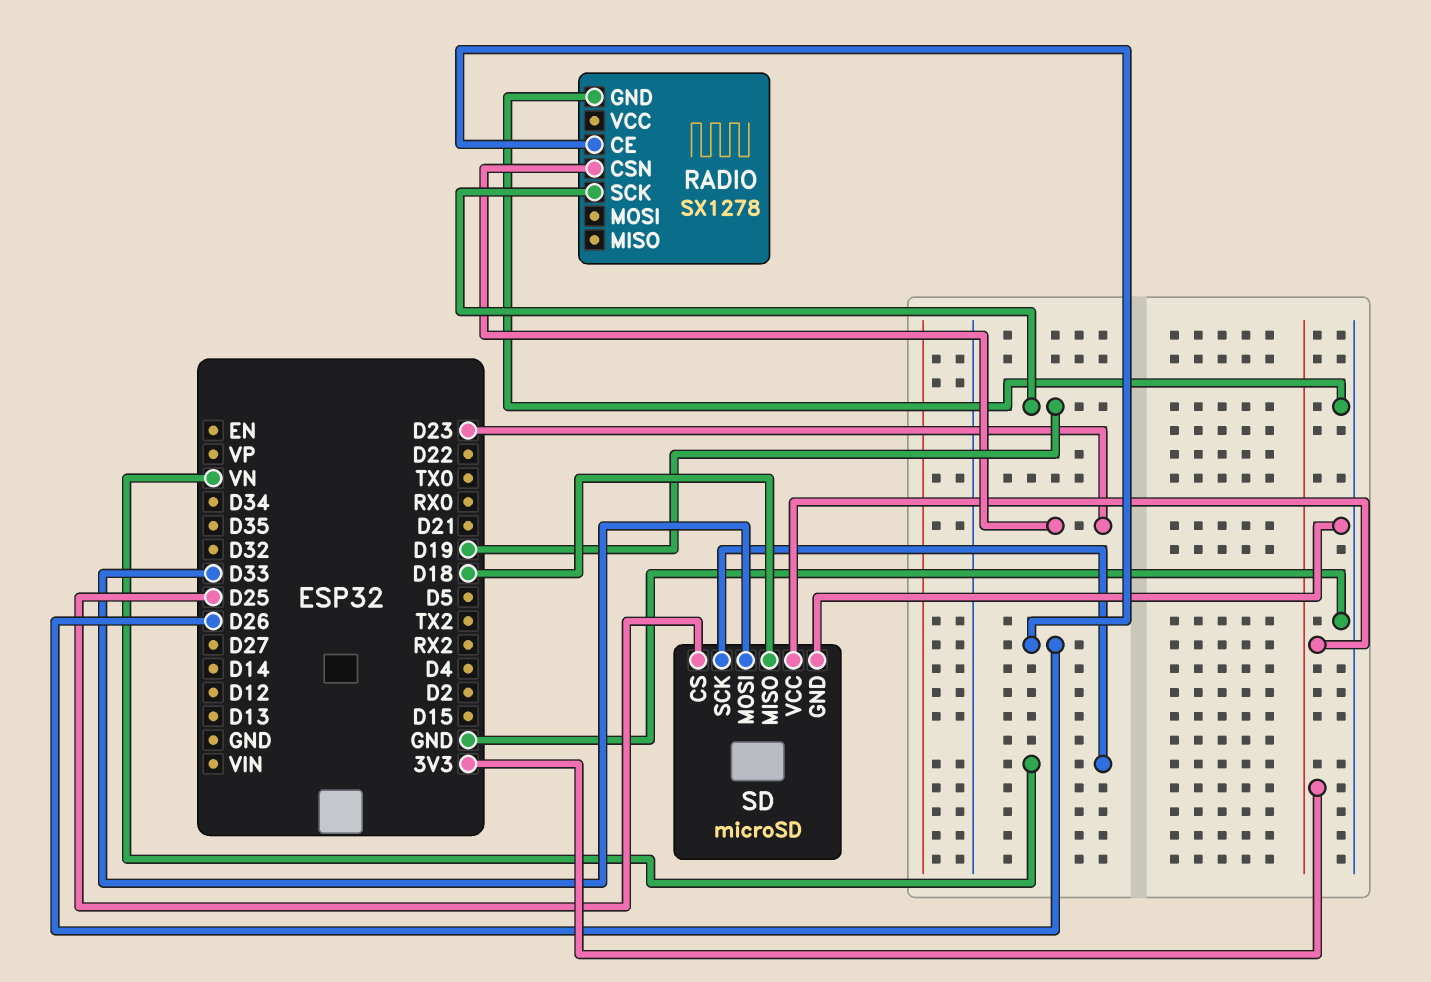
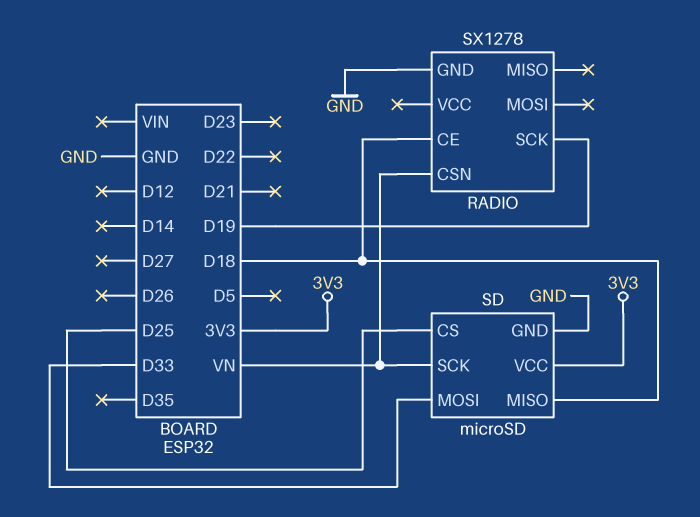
RADIO pin CE: D26 -> D18
RADIO pin CSN: D23 -> VN

